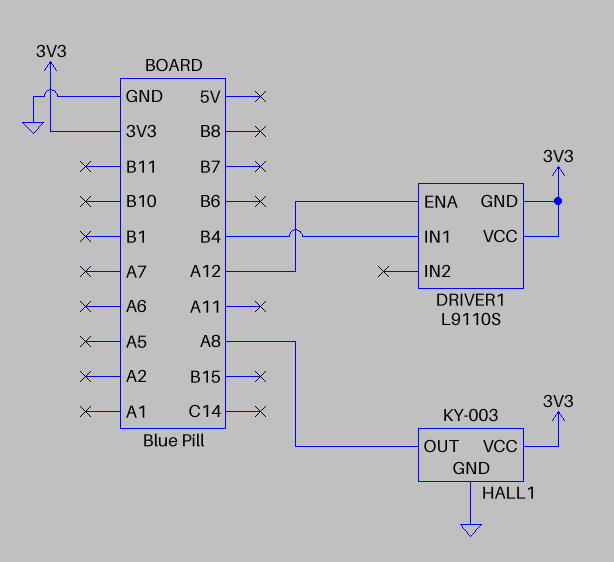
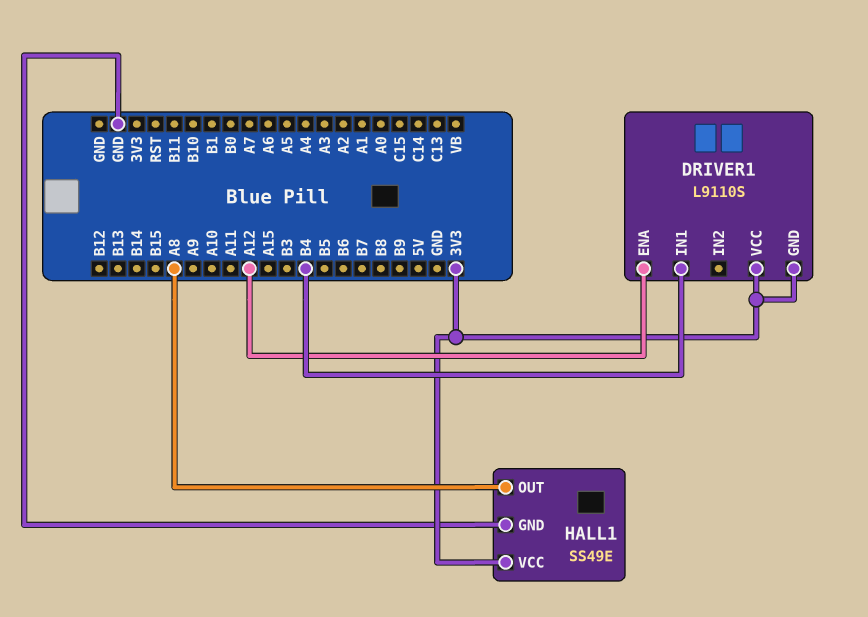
HALL1: KY-003 -> SS49E

